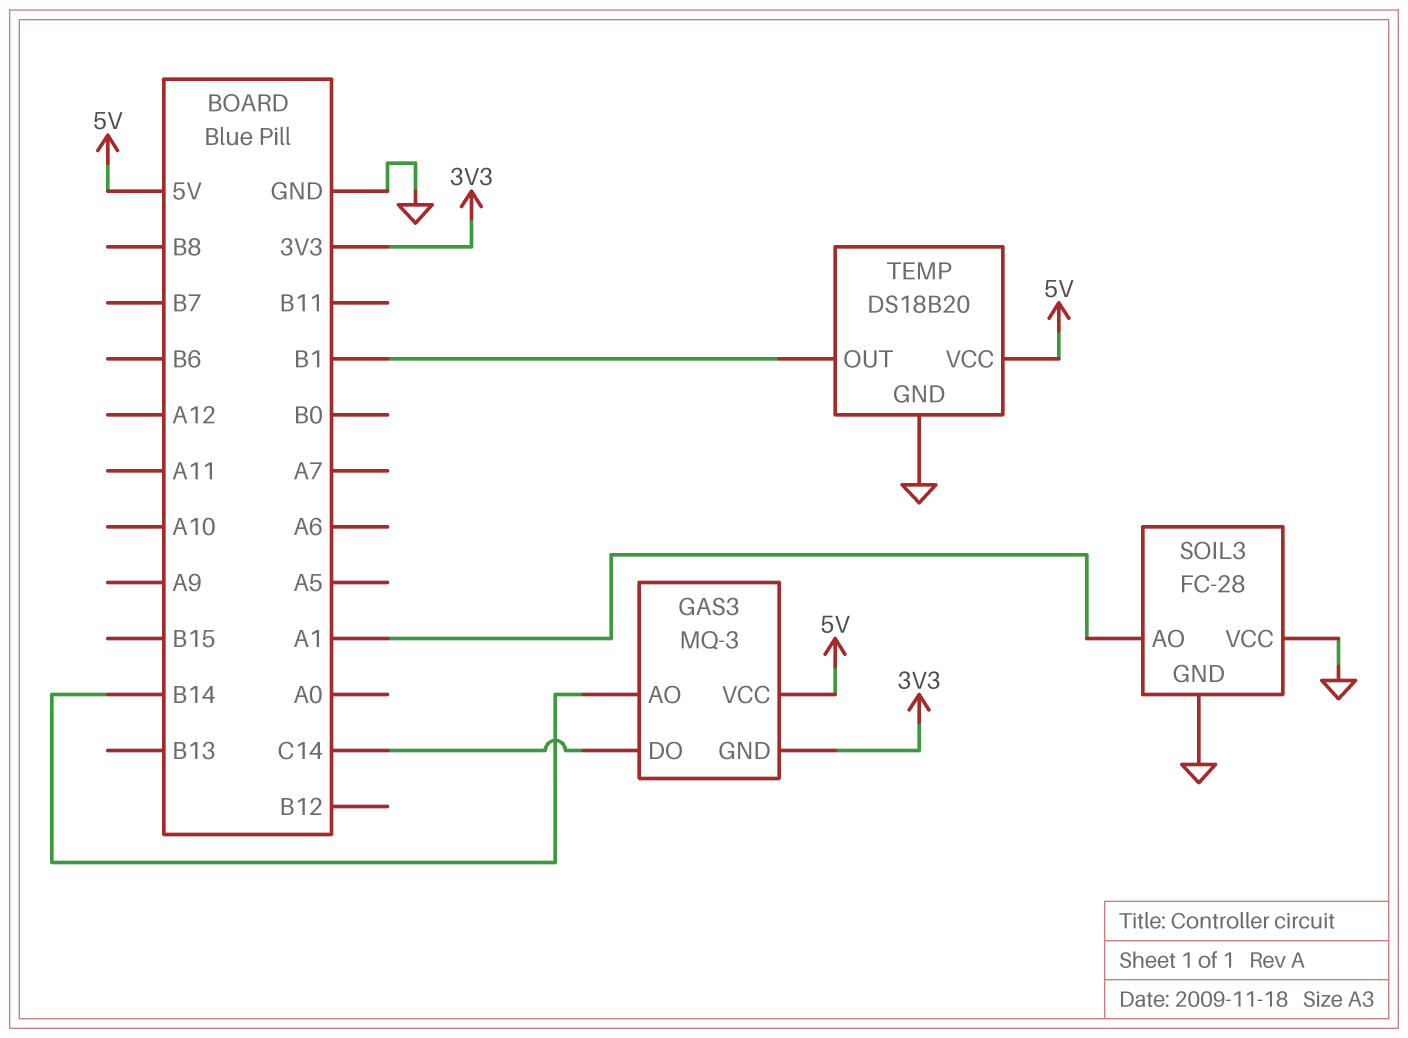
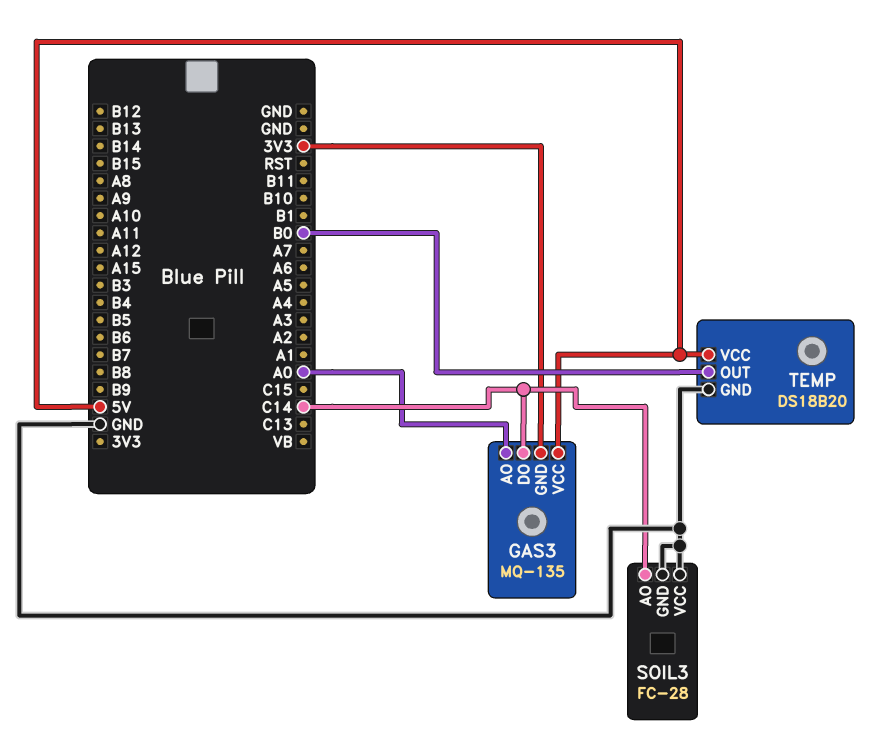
GAS3: MQ-3 -> MQ-135
GAS3 pin AO: B14 -> A0
SOIL3 pin AO: A1 -> C14
TEMP pin OUT: B1 -> B0

